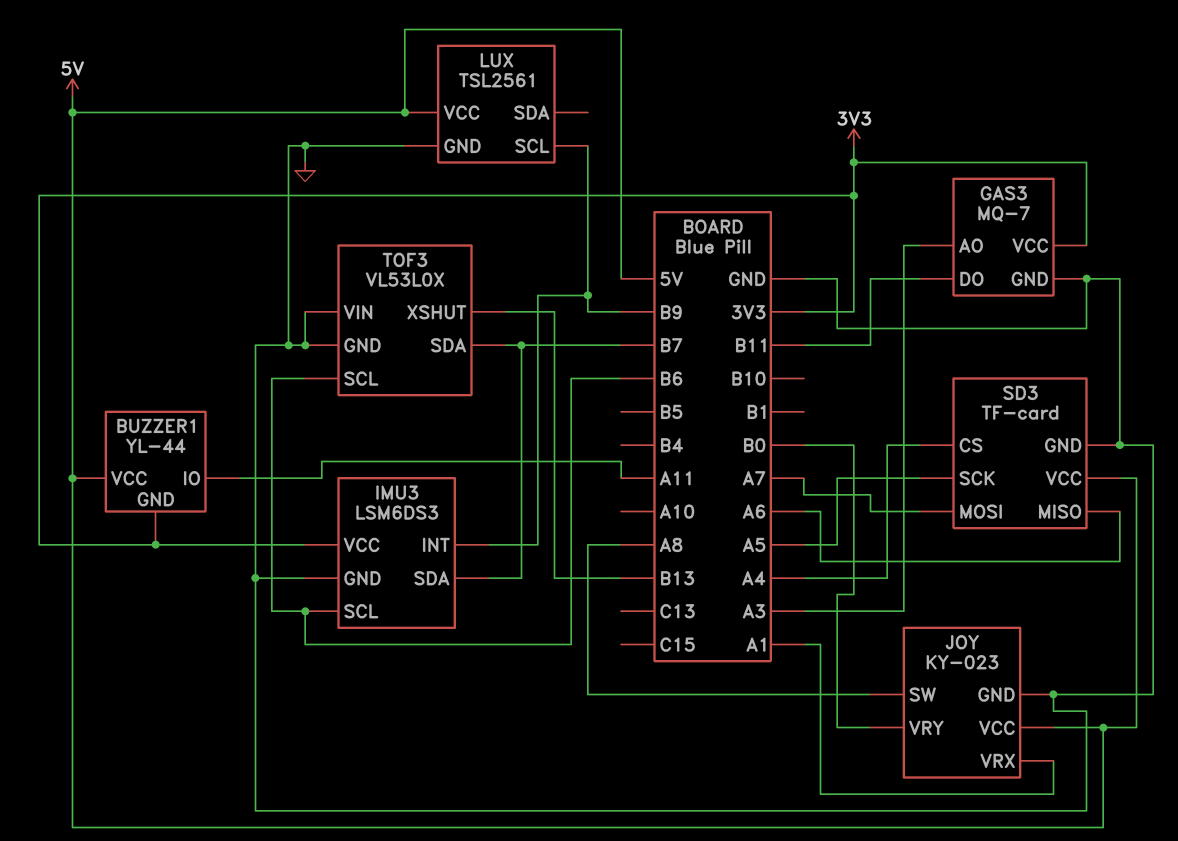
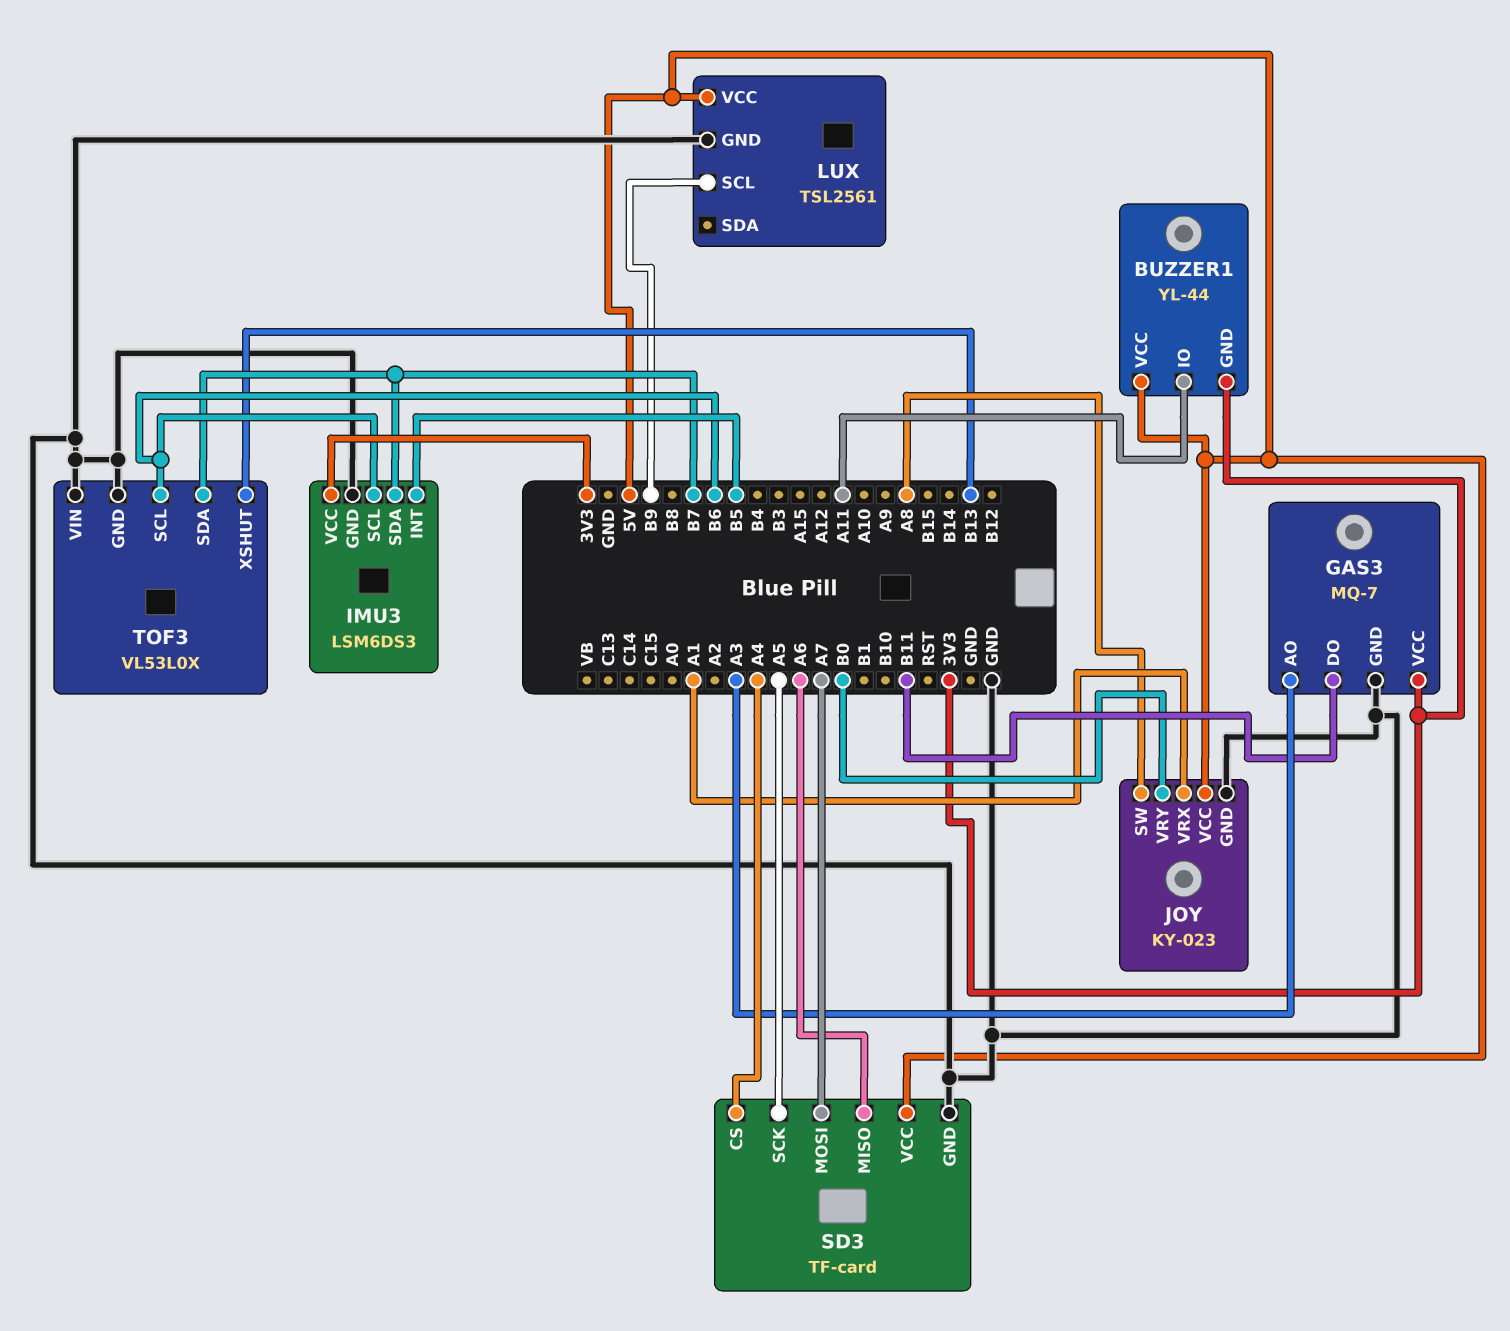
IMU3 pin INT: B9 -> B5

